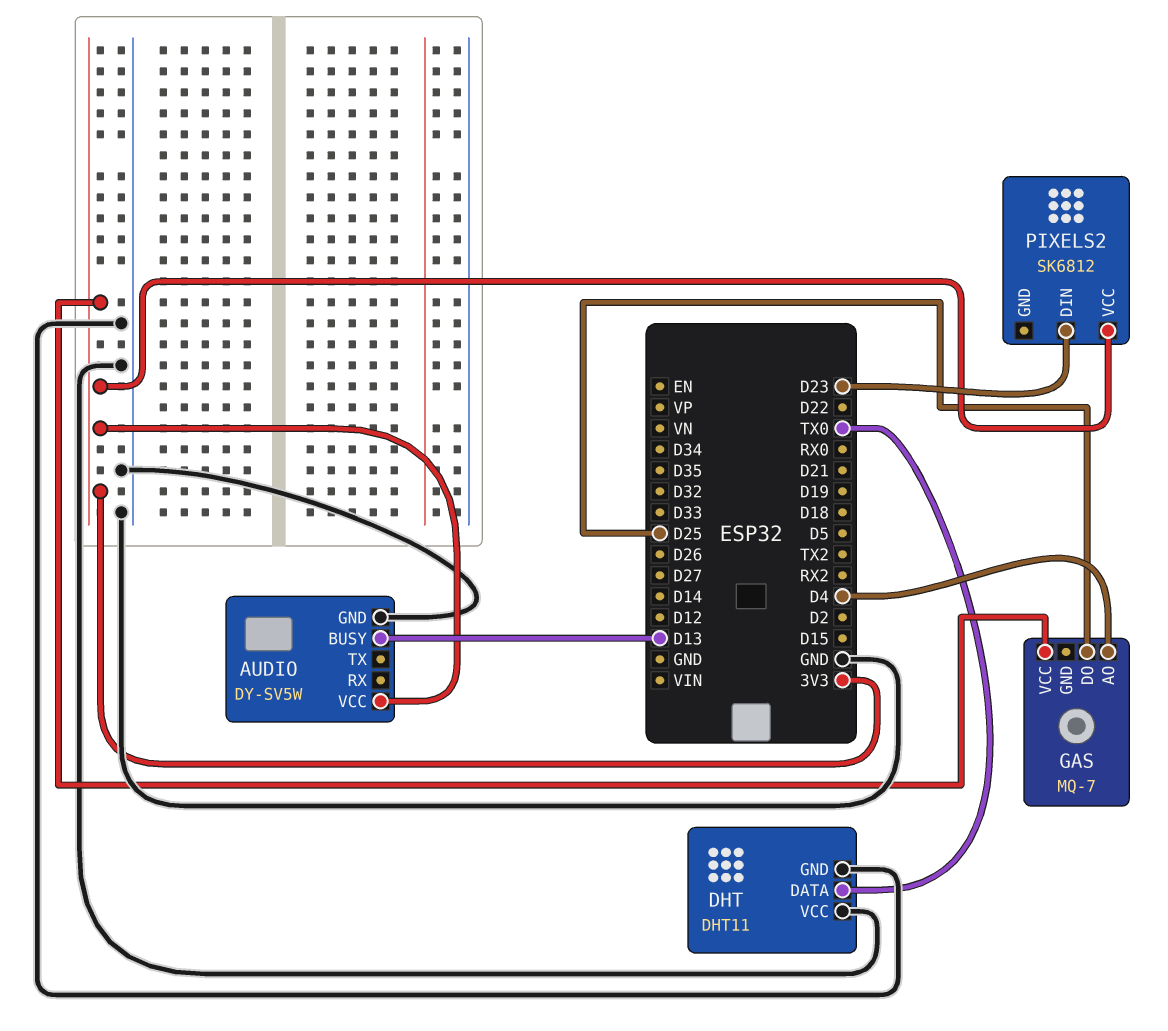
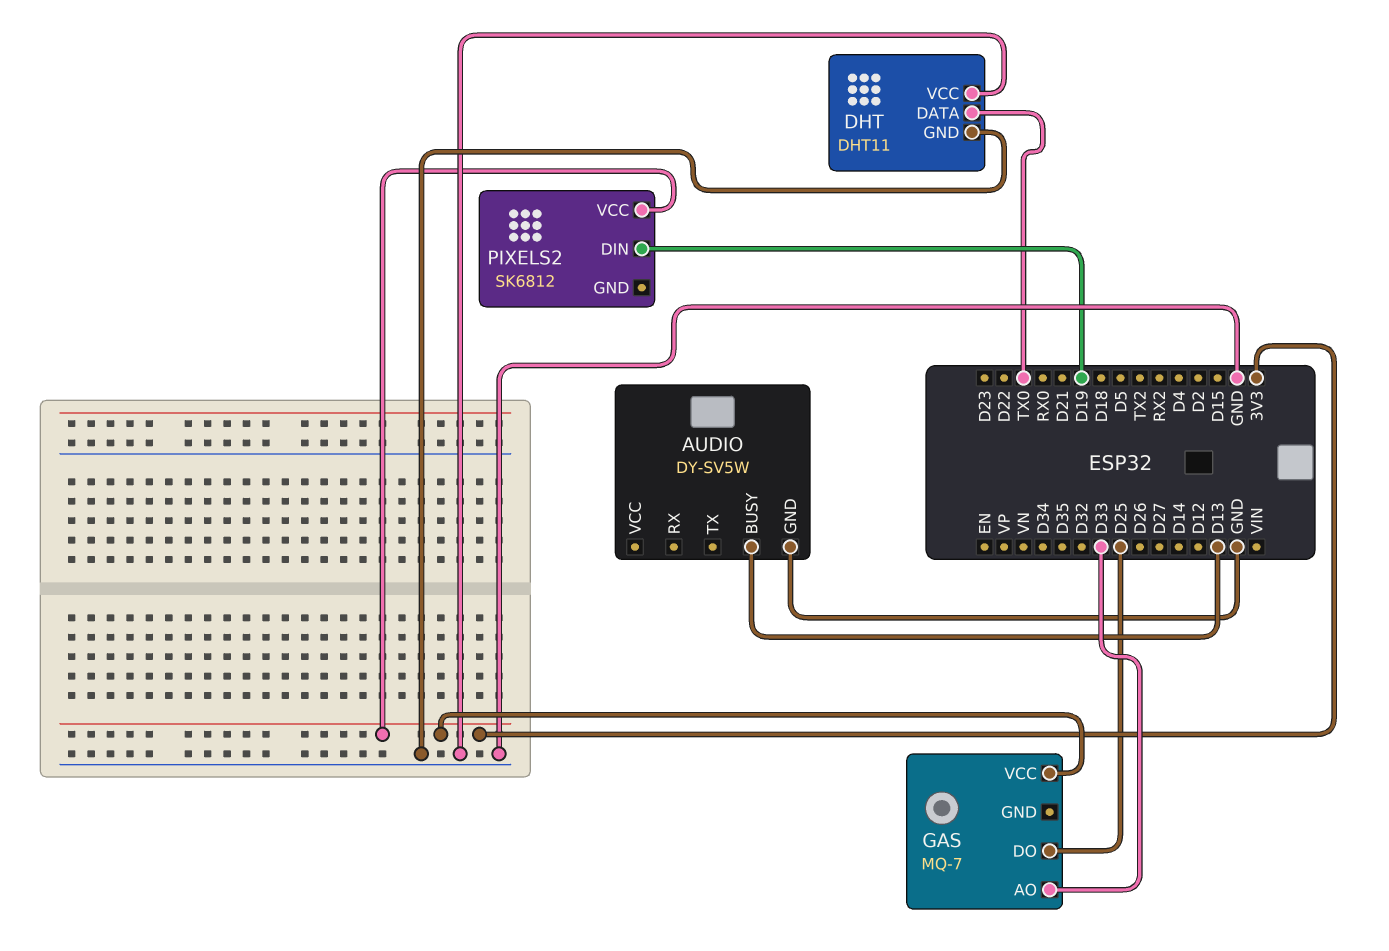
AUDIO pin VCC: 3V3 -> none
GAS pin AO: D4 -> D33
PIXELS2 pin DIN: D23 -> D19

